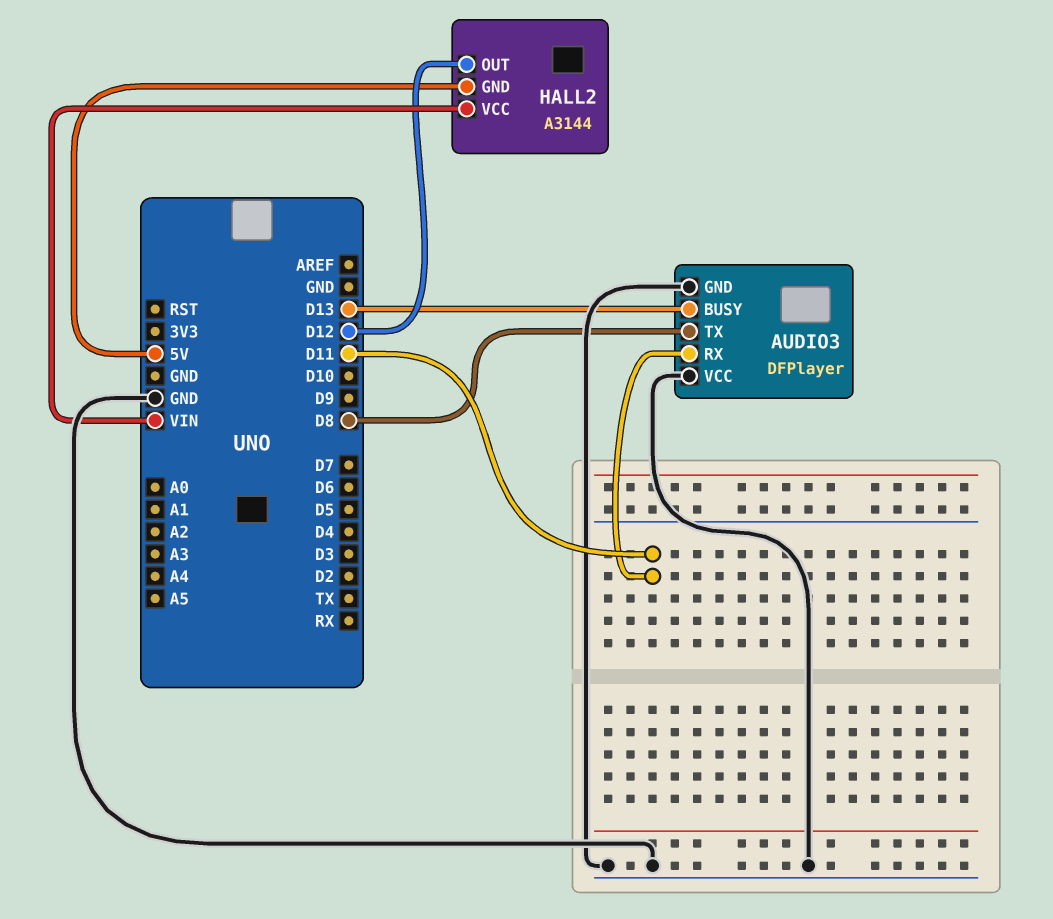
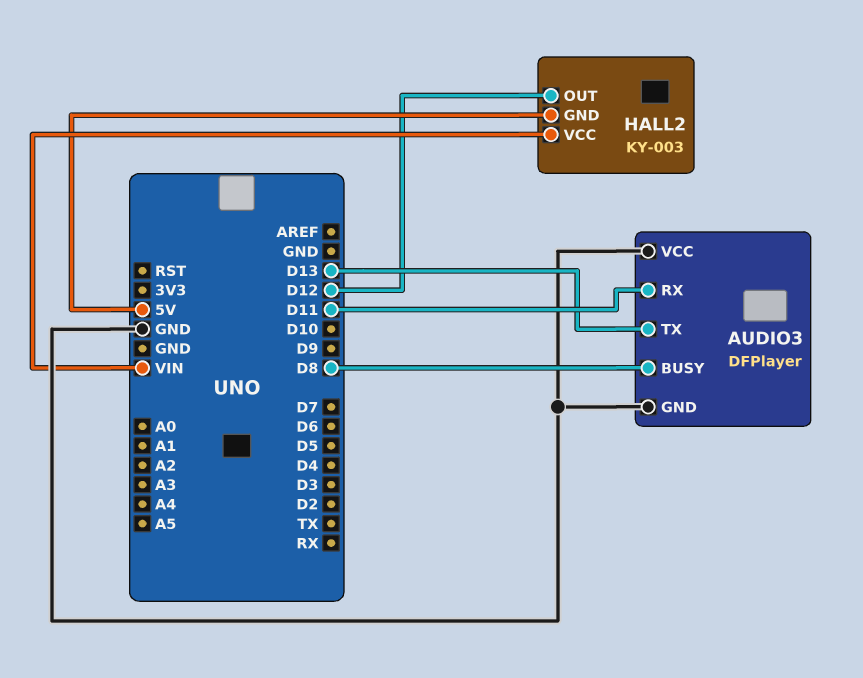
AUDIO3 pin BUSY: D13 -> D8
AUDIO3 pin TX: D8 -> D13
HALL2: A3144 -> KY-003

